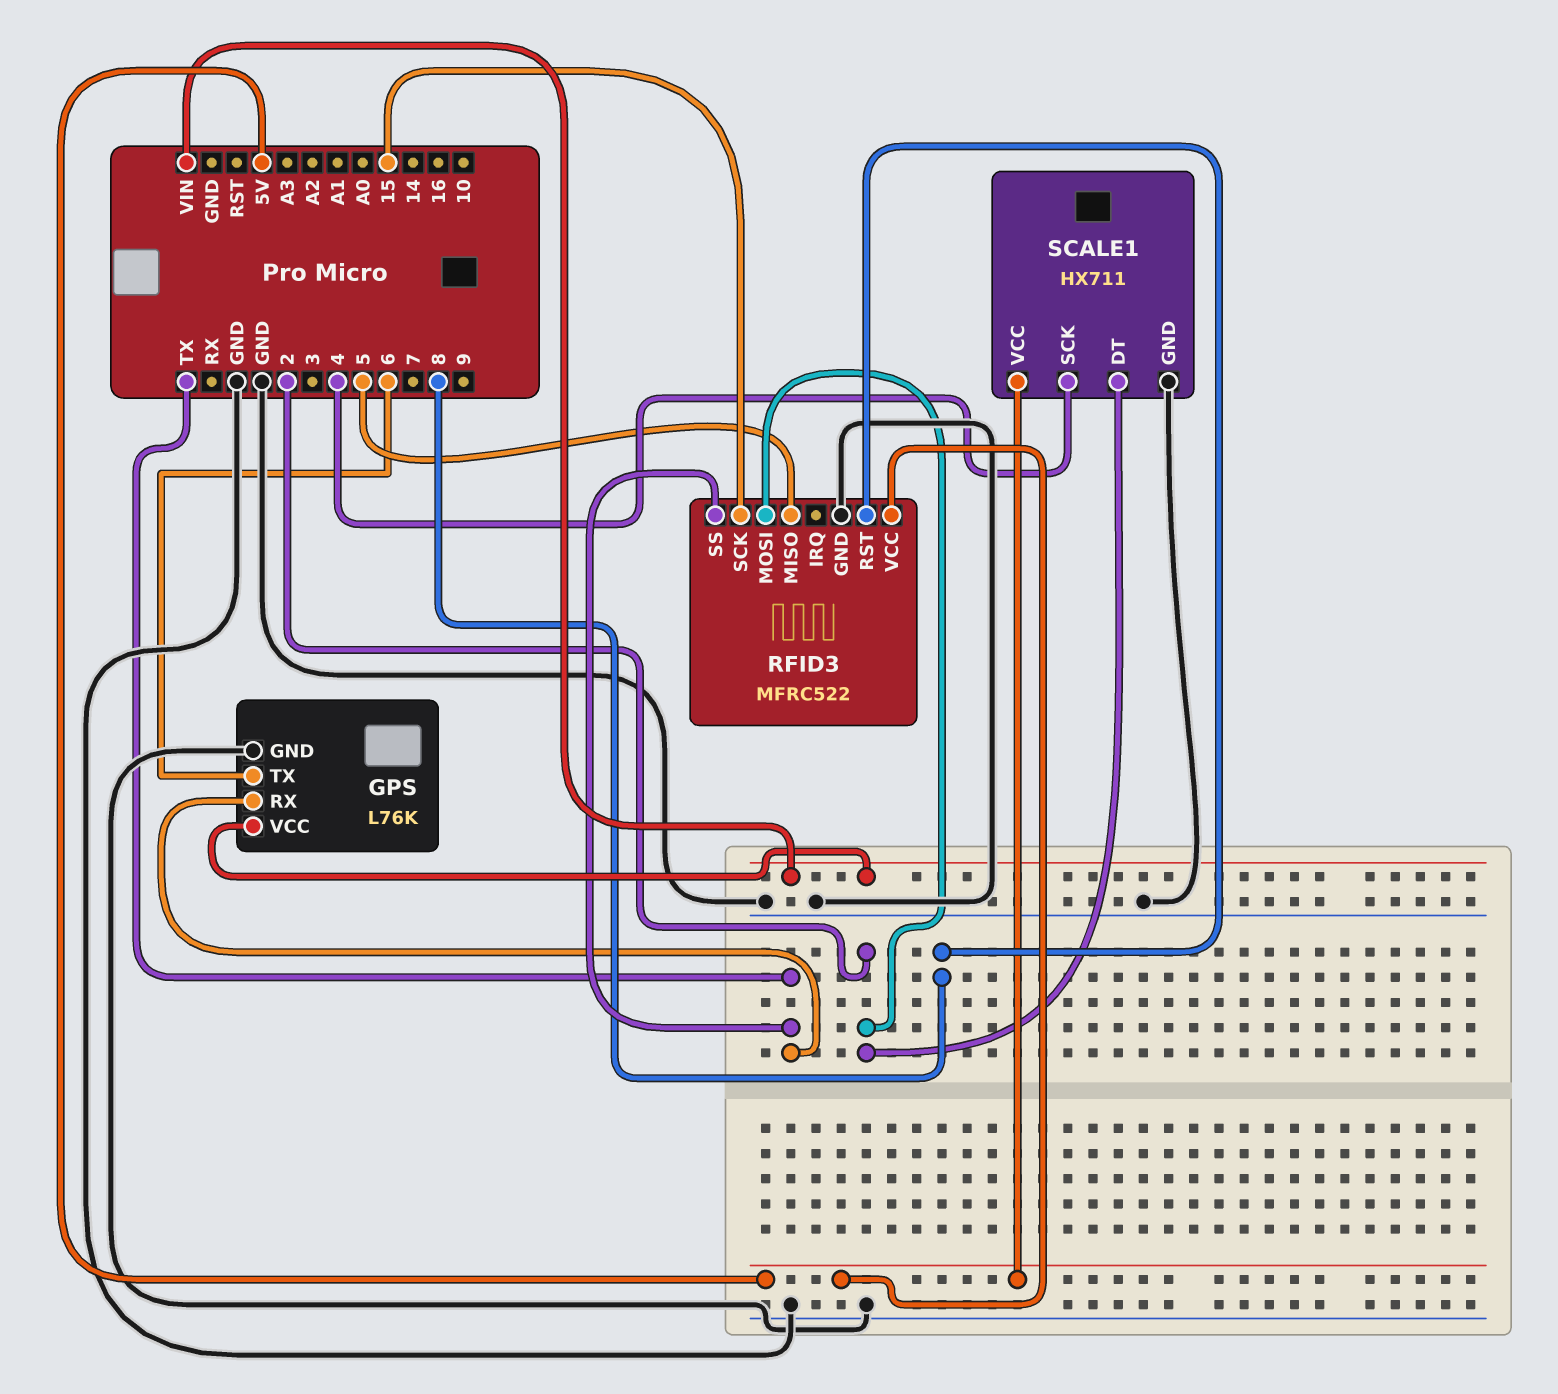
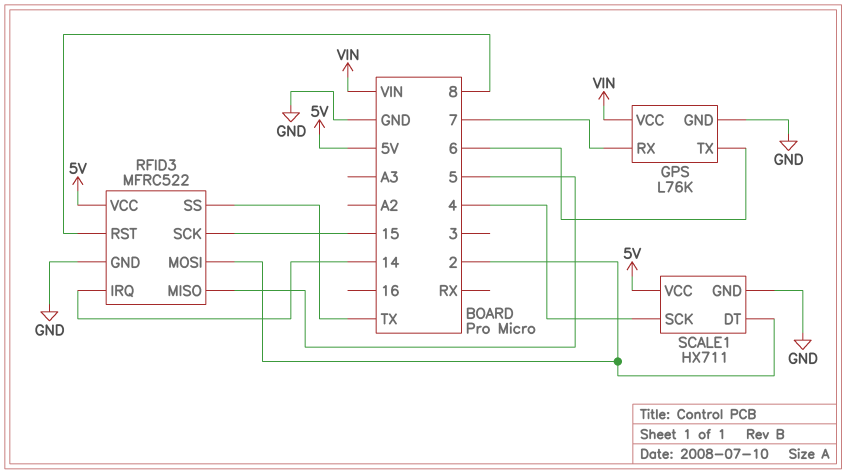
GPS pin RX: TX -> 7
RFID3 pin IRQ: none -> 14

